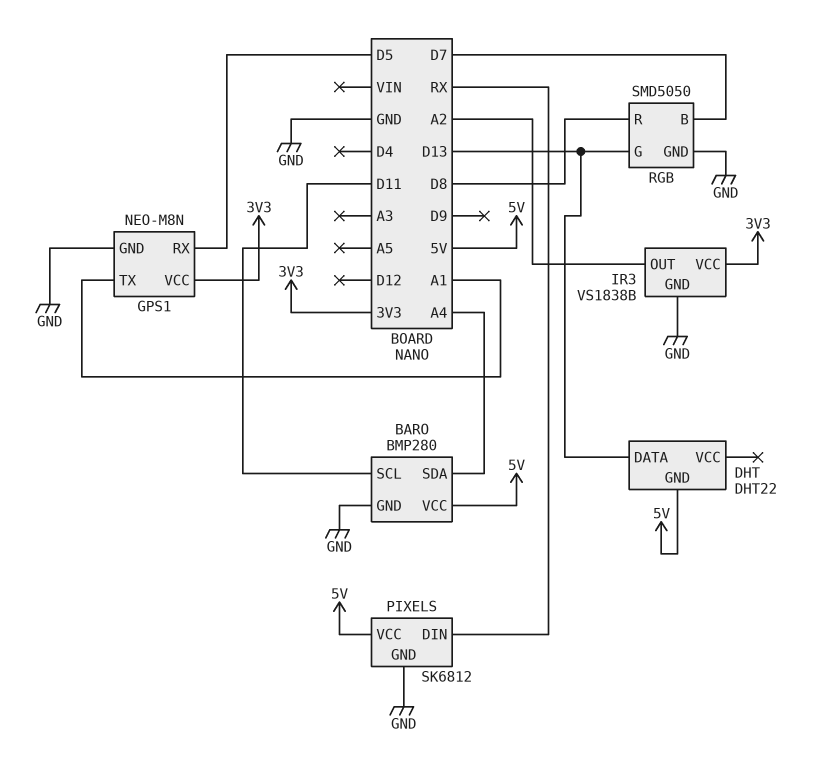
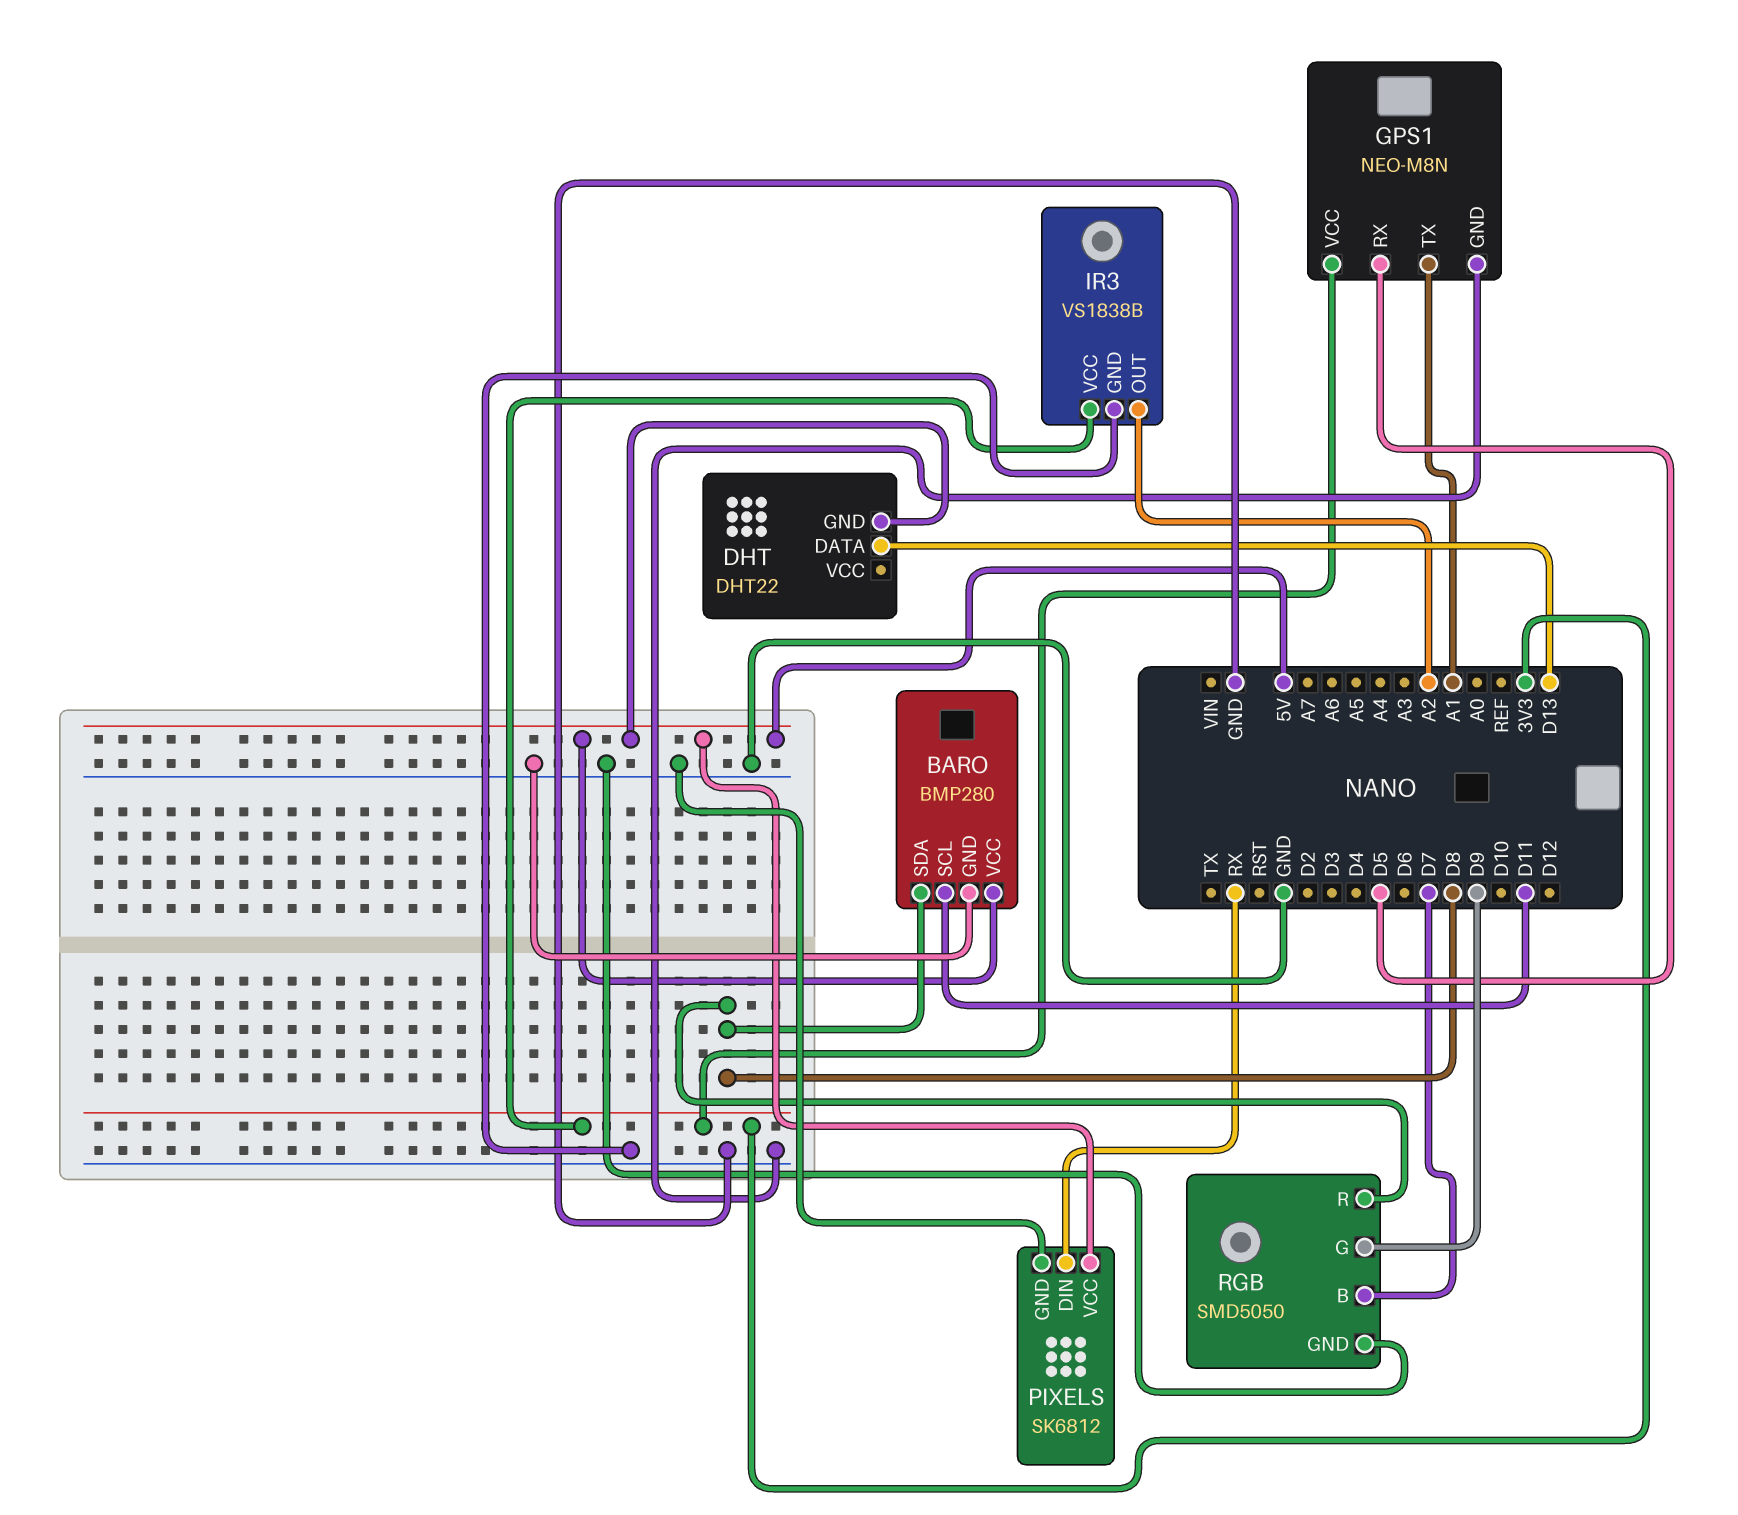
BARO pin SDA: A4 -> D8
RGB pin G: D13 -> D9

